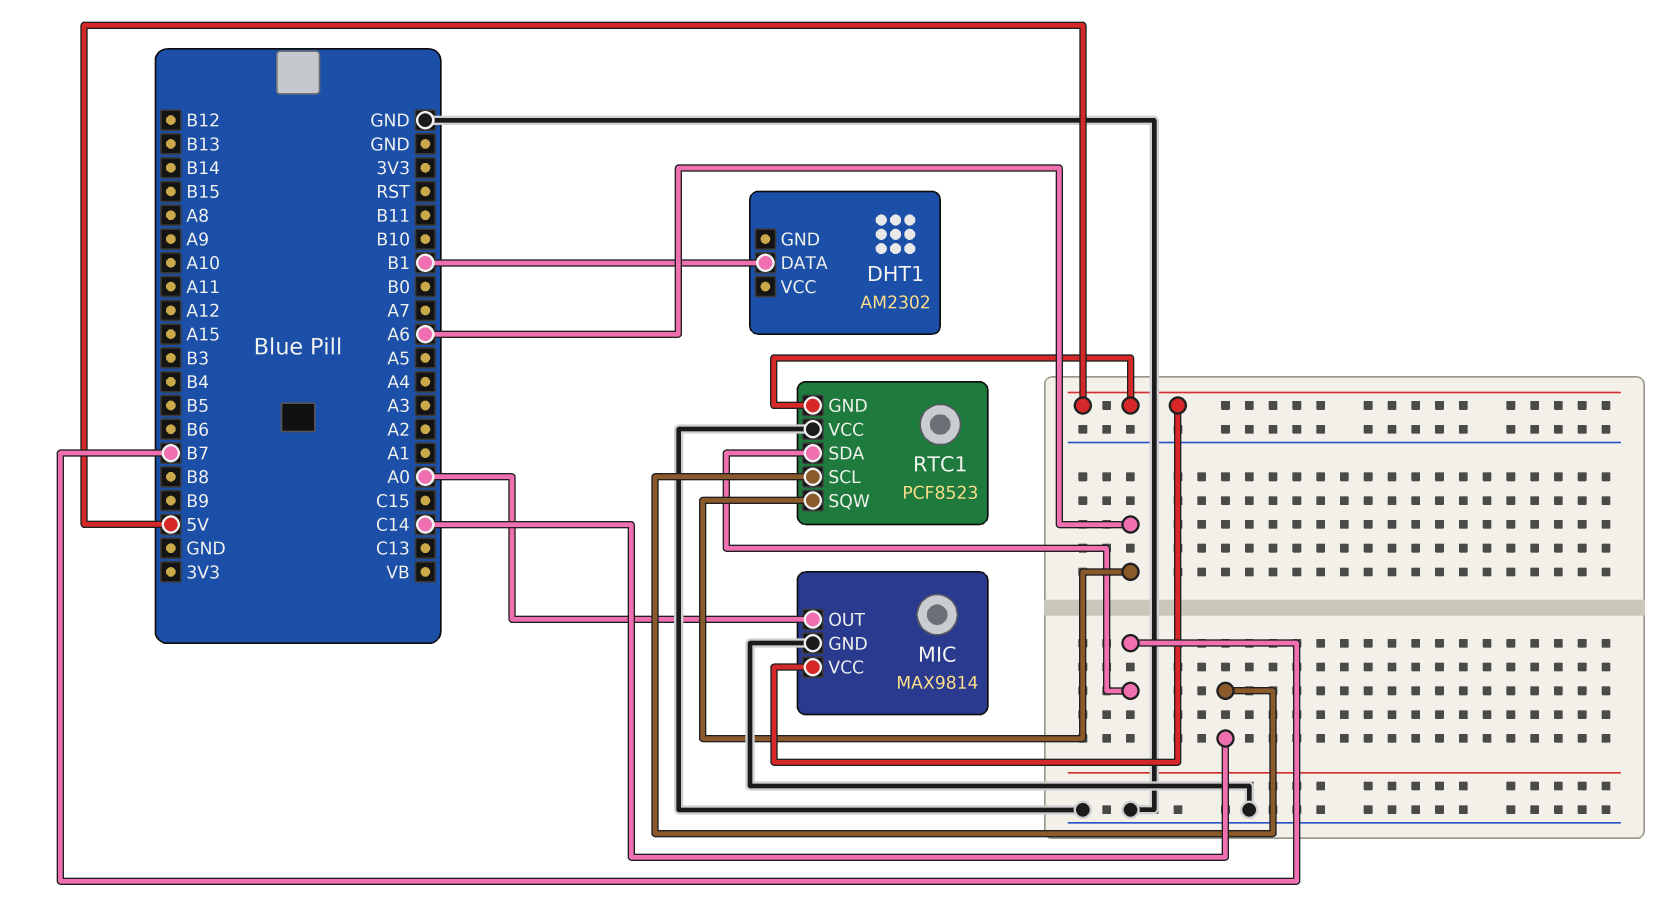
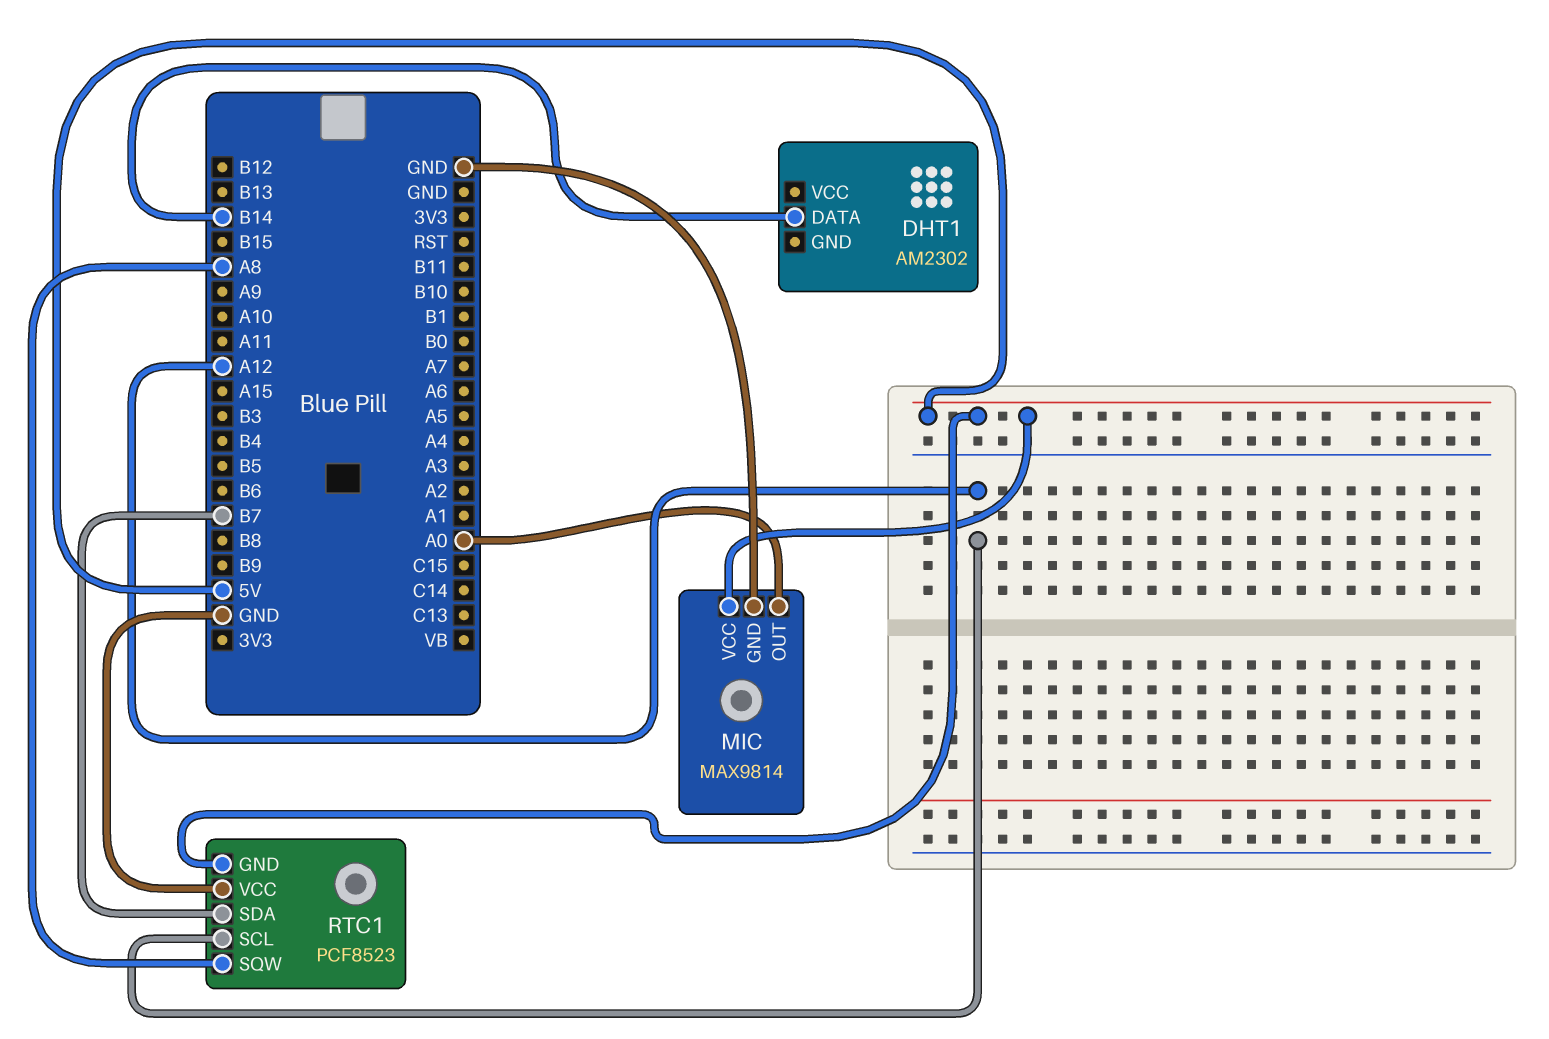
DHT1 pin DATA: B1 -> B14
RTC1 pin SCL: C14 -> A12
RTC1 pin SQW: A6 -> A8

